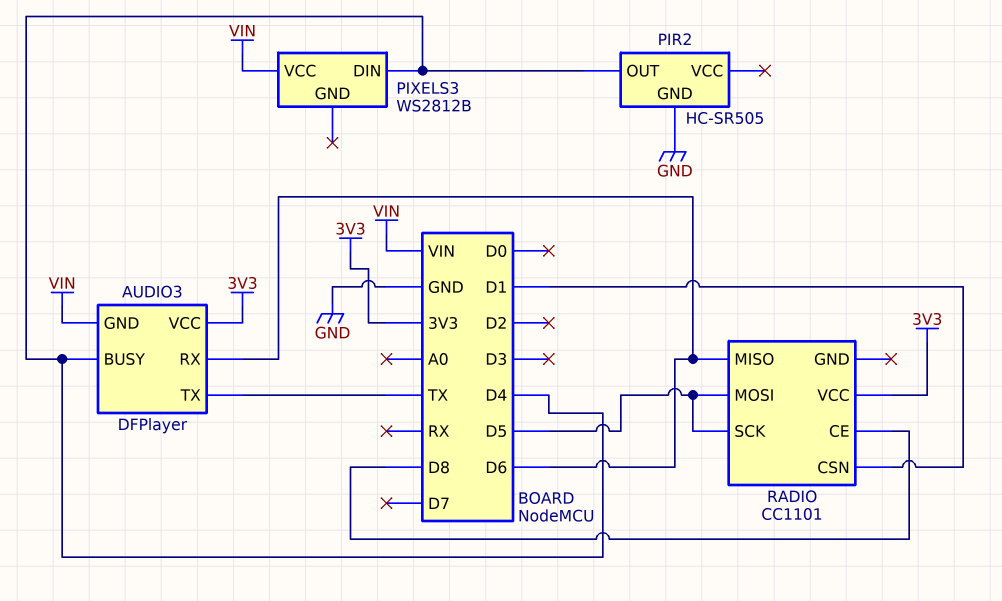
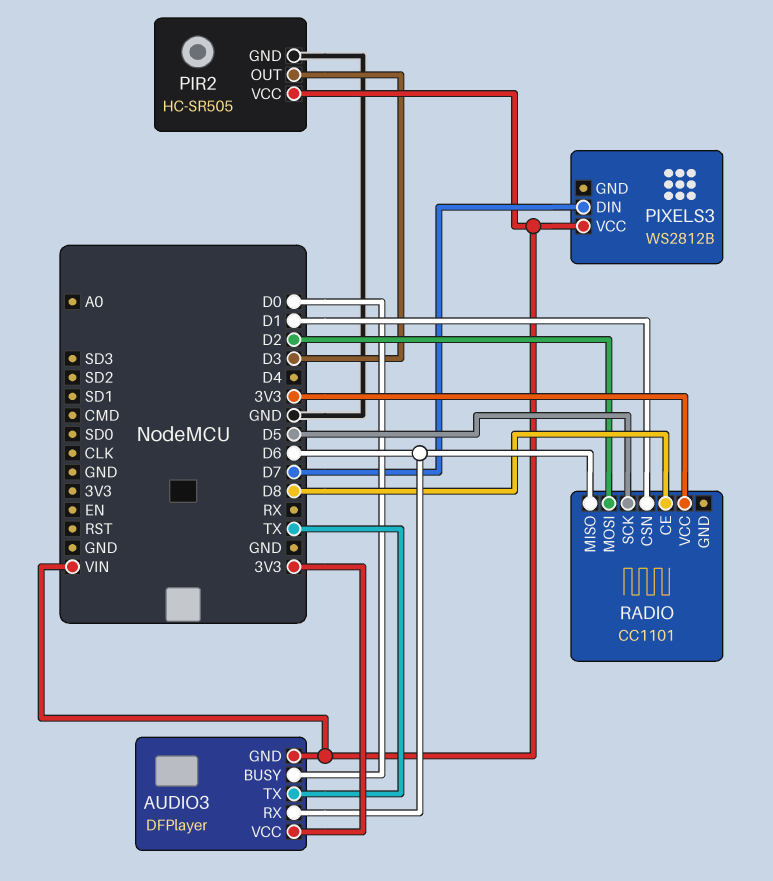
AUDIO3 pin BUSY: D4 -> D0
PIR2 pin OUT: D4 -> D3
PIR2 pin VCC: none -> VIN
PIXELS3 pin DIN: D4 -> D7
RADIO pin MOSI: D5 -> D2

